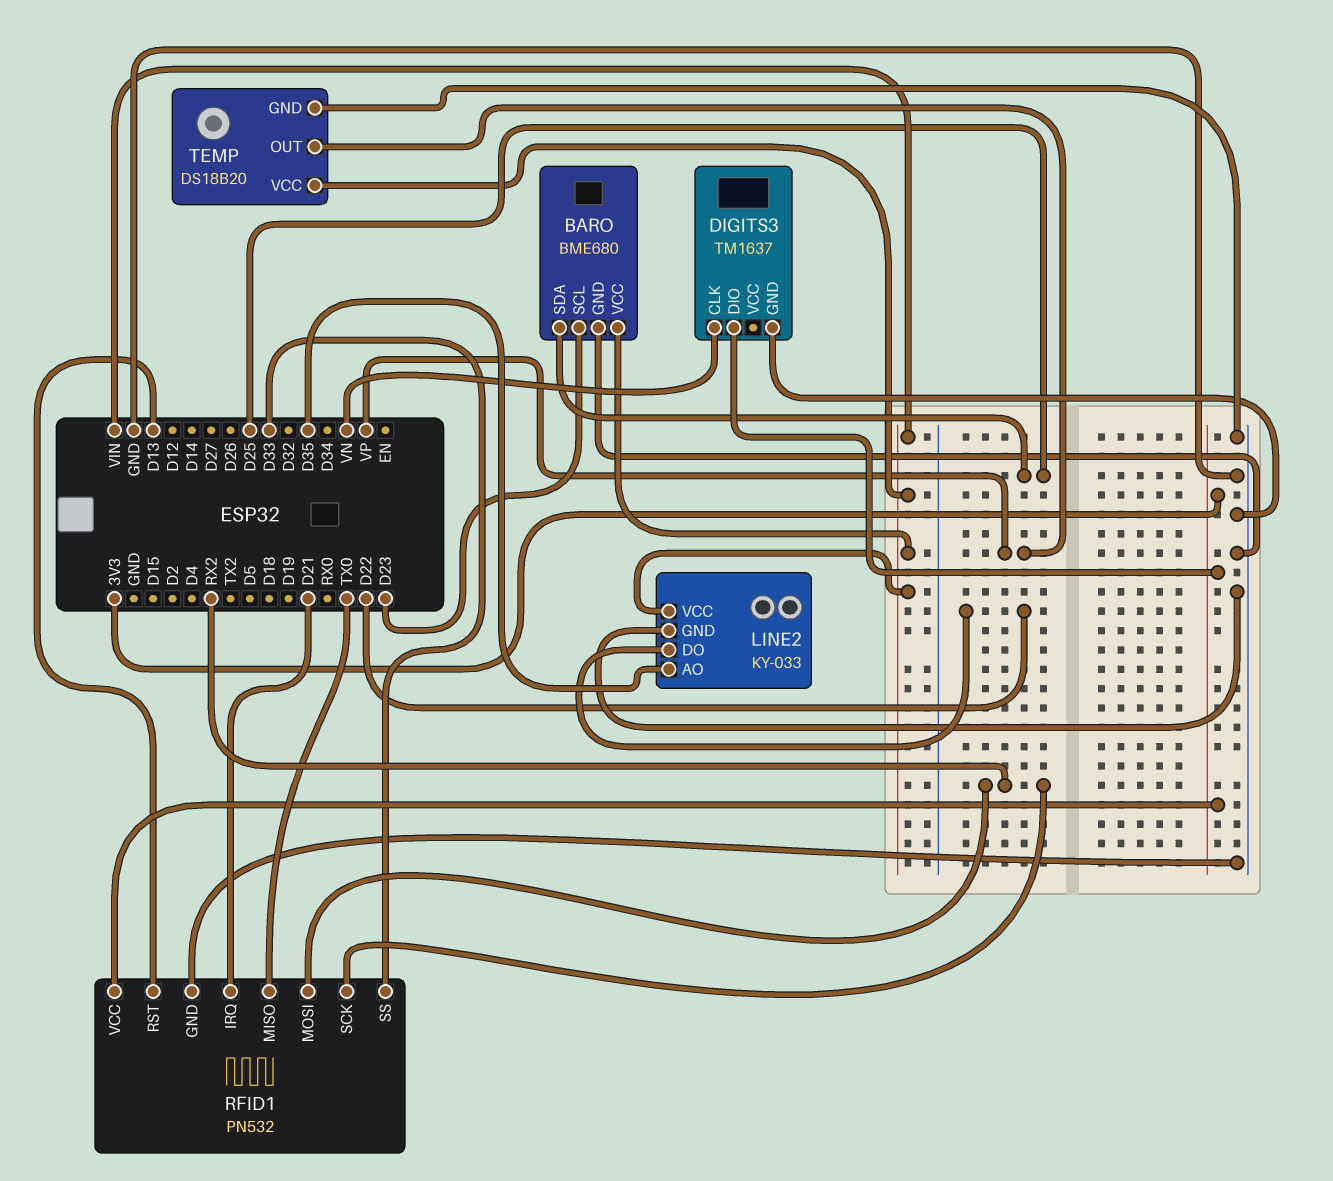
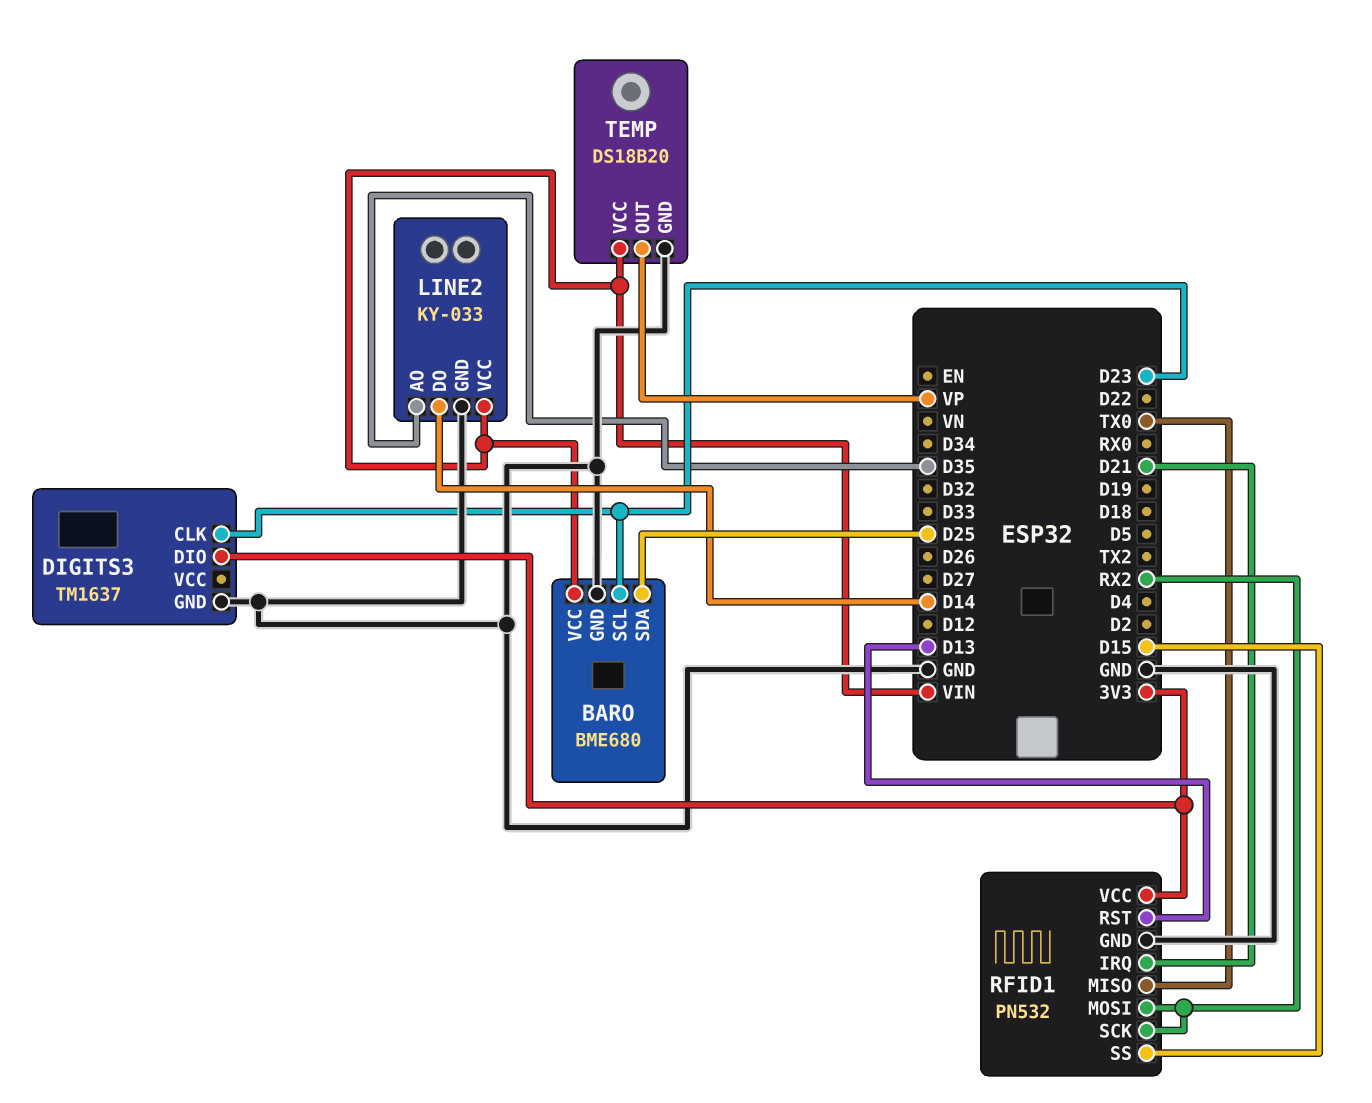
DIGITS3 pin CLK: VN -> D23
LINE2 pin DO: D22 -> D14
RFID1 pin SS: D33 -> D15

